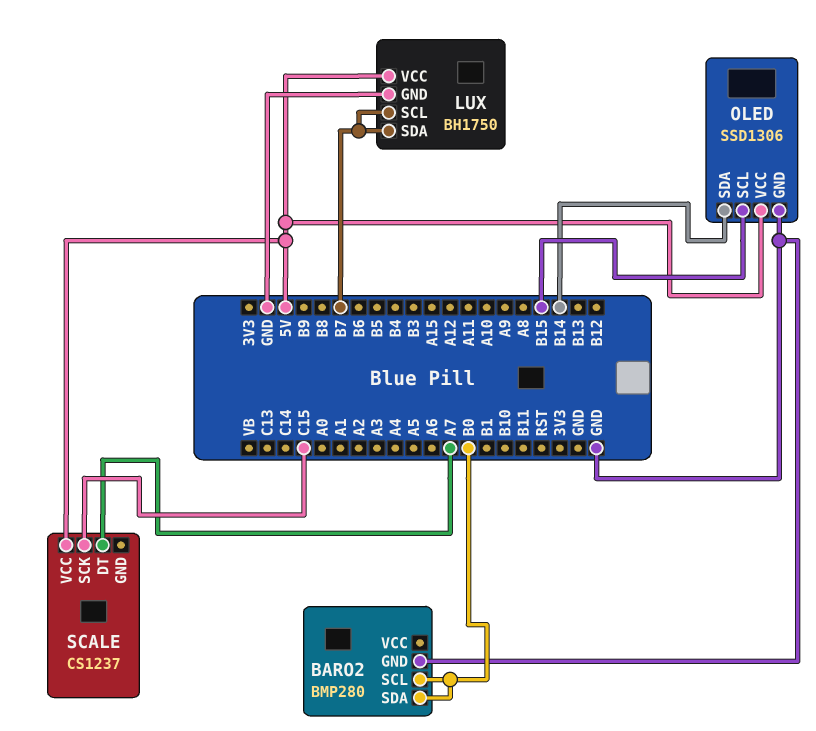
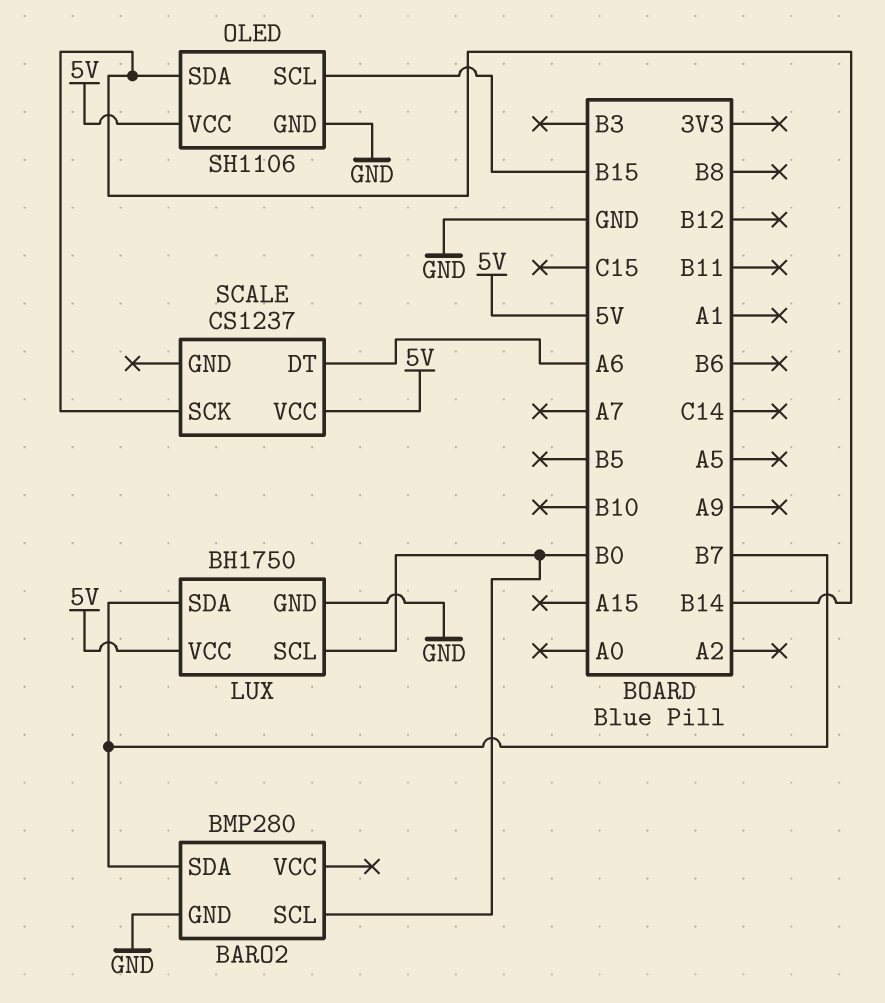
BARO2 pin SDA: B0 -> B7
LUX pin SCL: B7 -> B0
OLED: SSD1306 -> SH1106
SCALE pin DT: A7 -> A6
SCALE pin SCK: C15 -> B14

